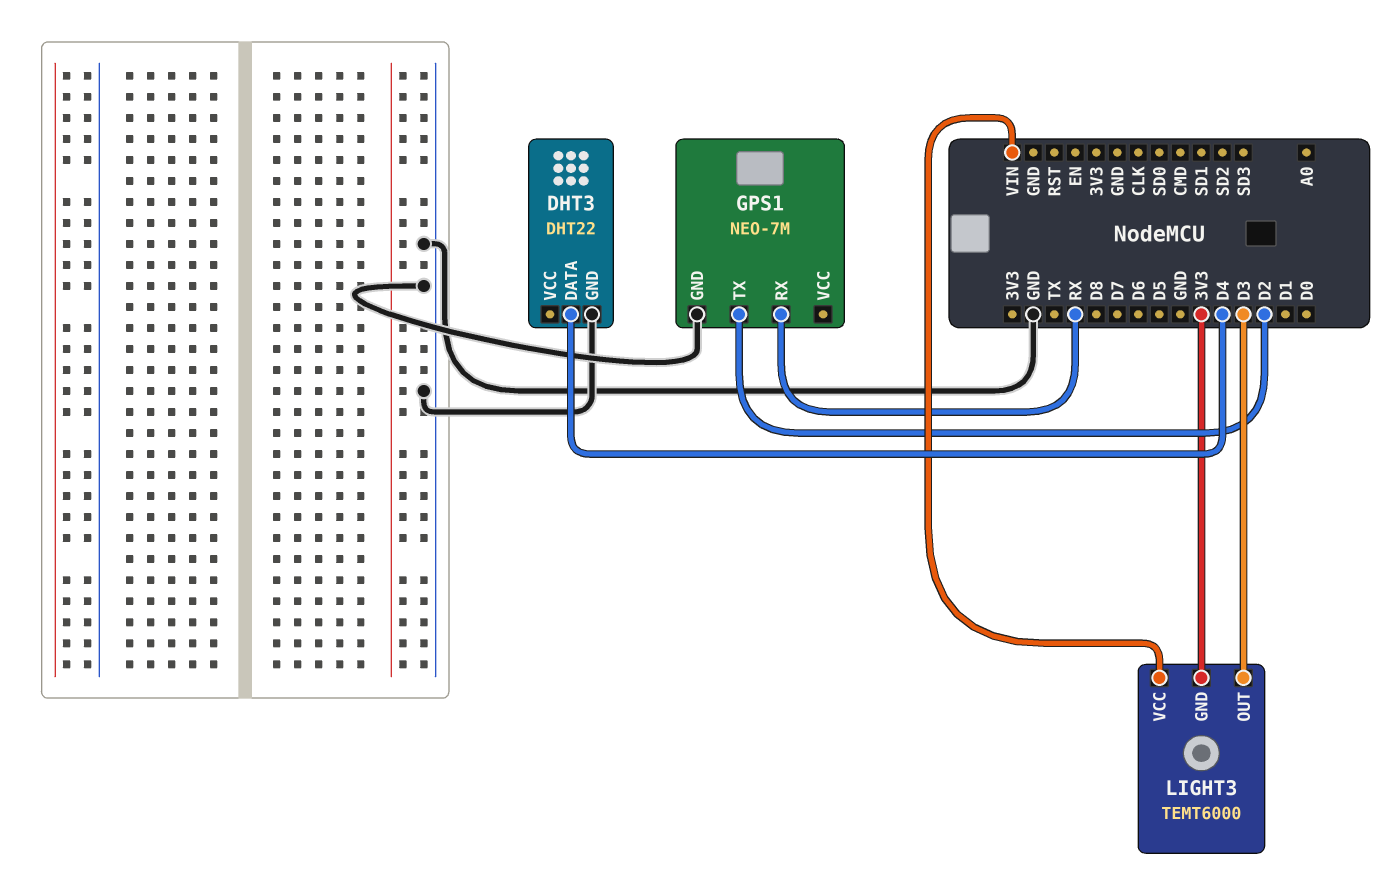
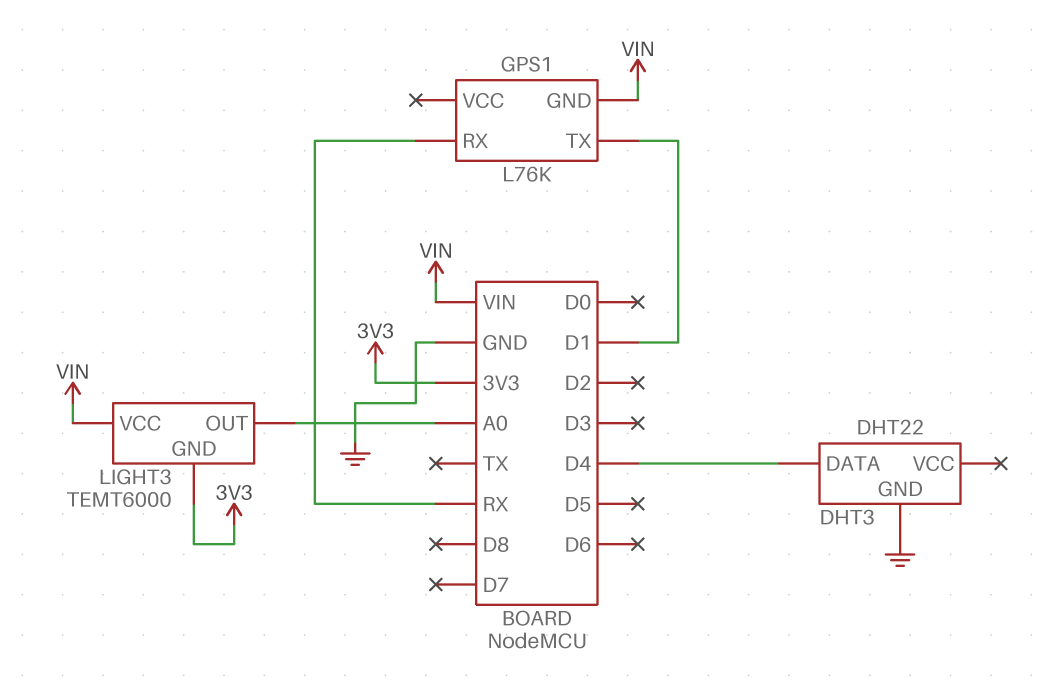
GPS1: NEO-7M -> L76K
GPS1 pin GND: GND -> VIN
GPS1 pin TX: D2 -> D1
LIGHT3 pin OUT: D3 -> A0

